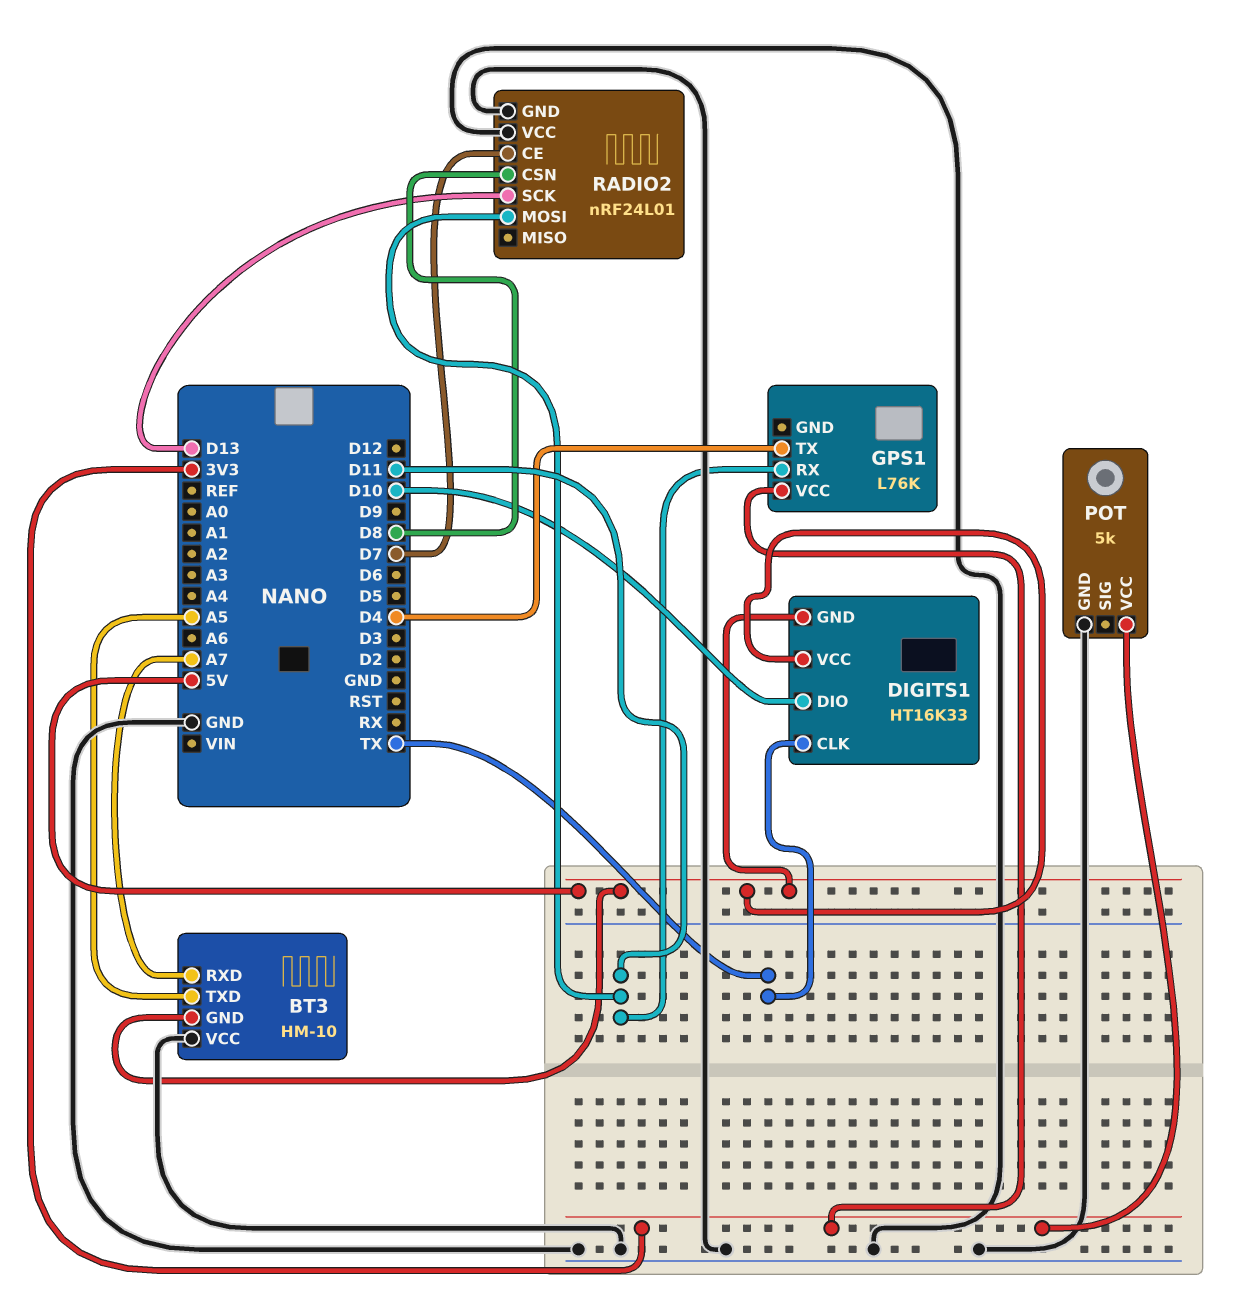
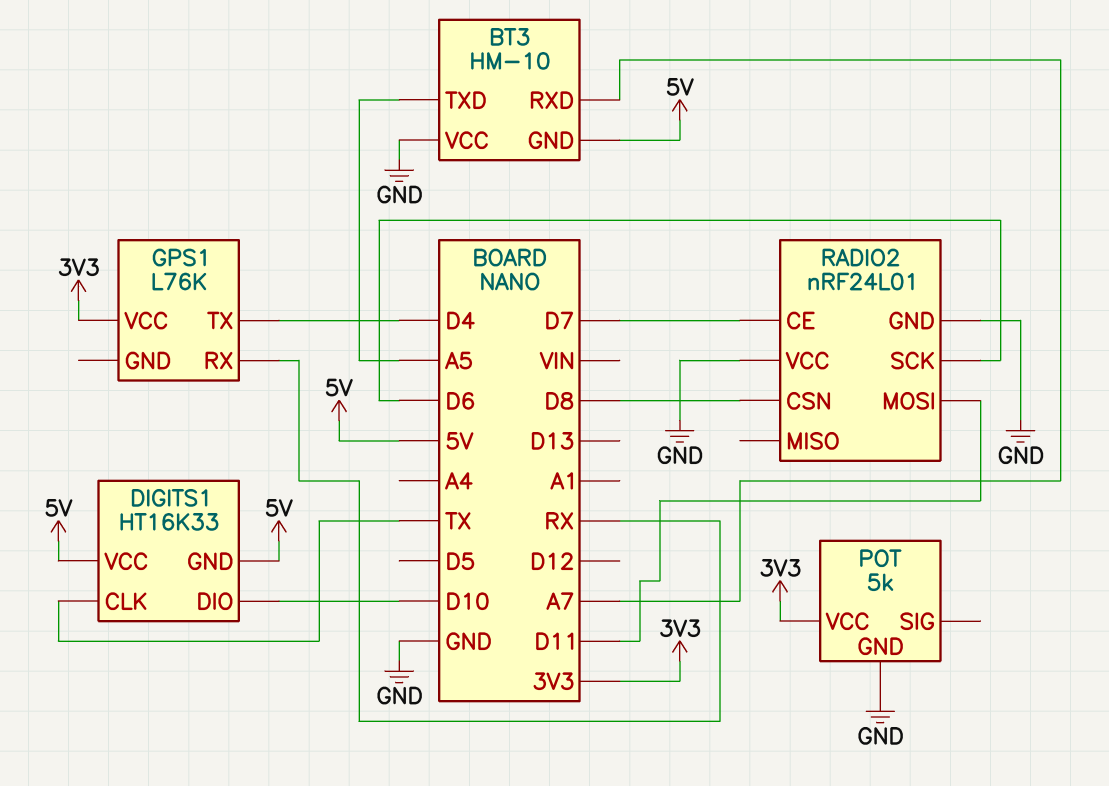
GPS1 pin RX: D11 -> RX
RADIO2 pin SCK: D13 -> D6

